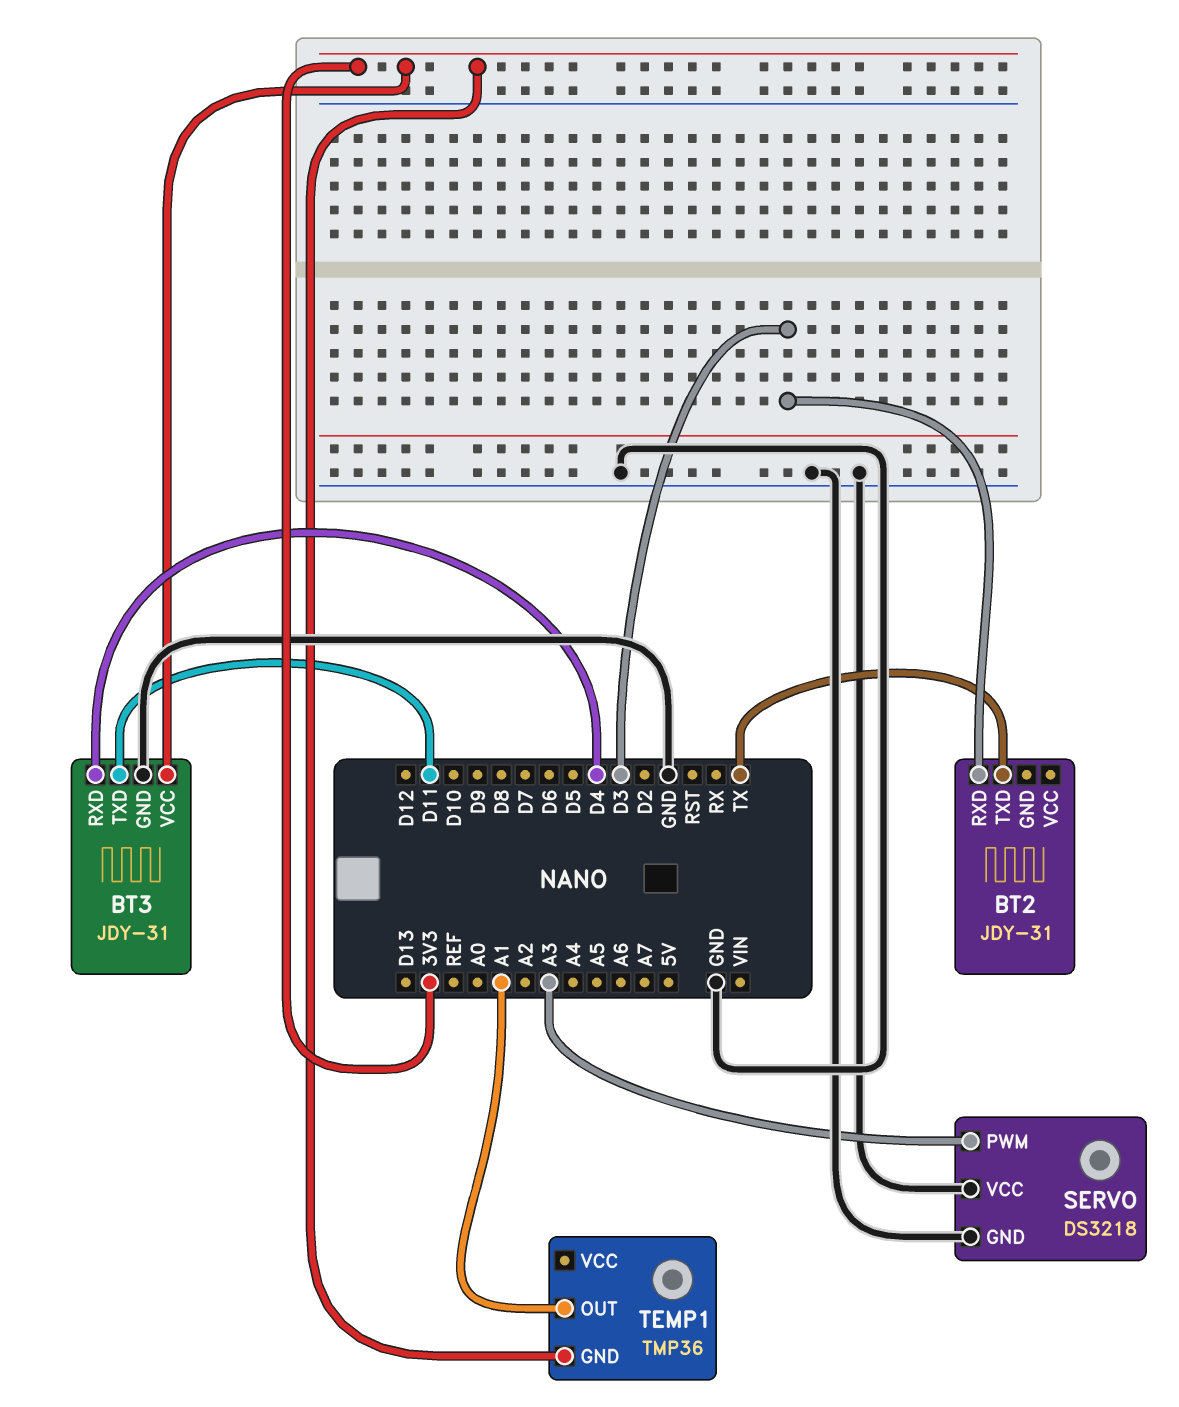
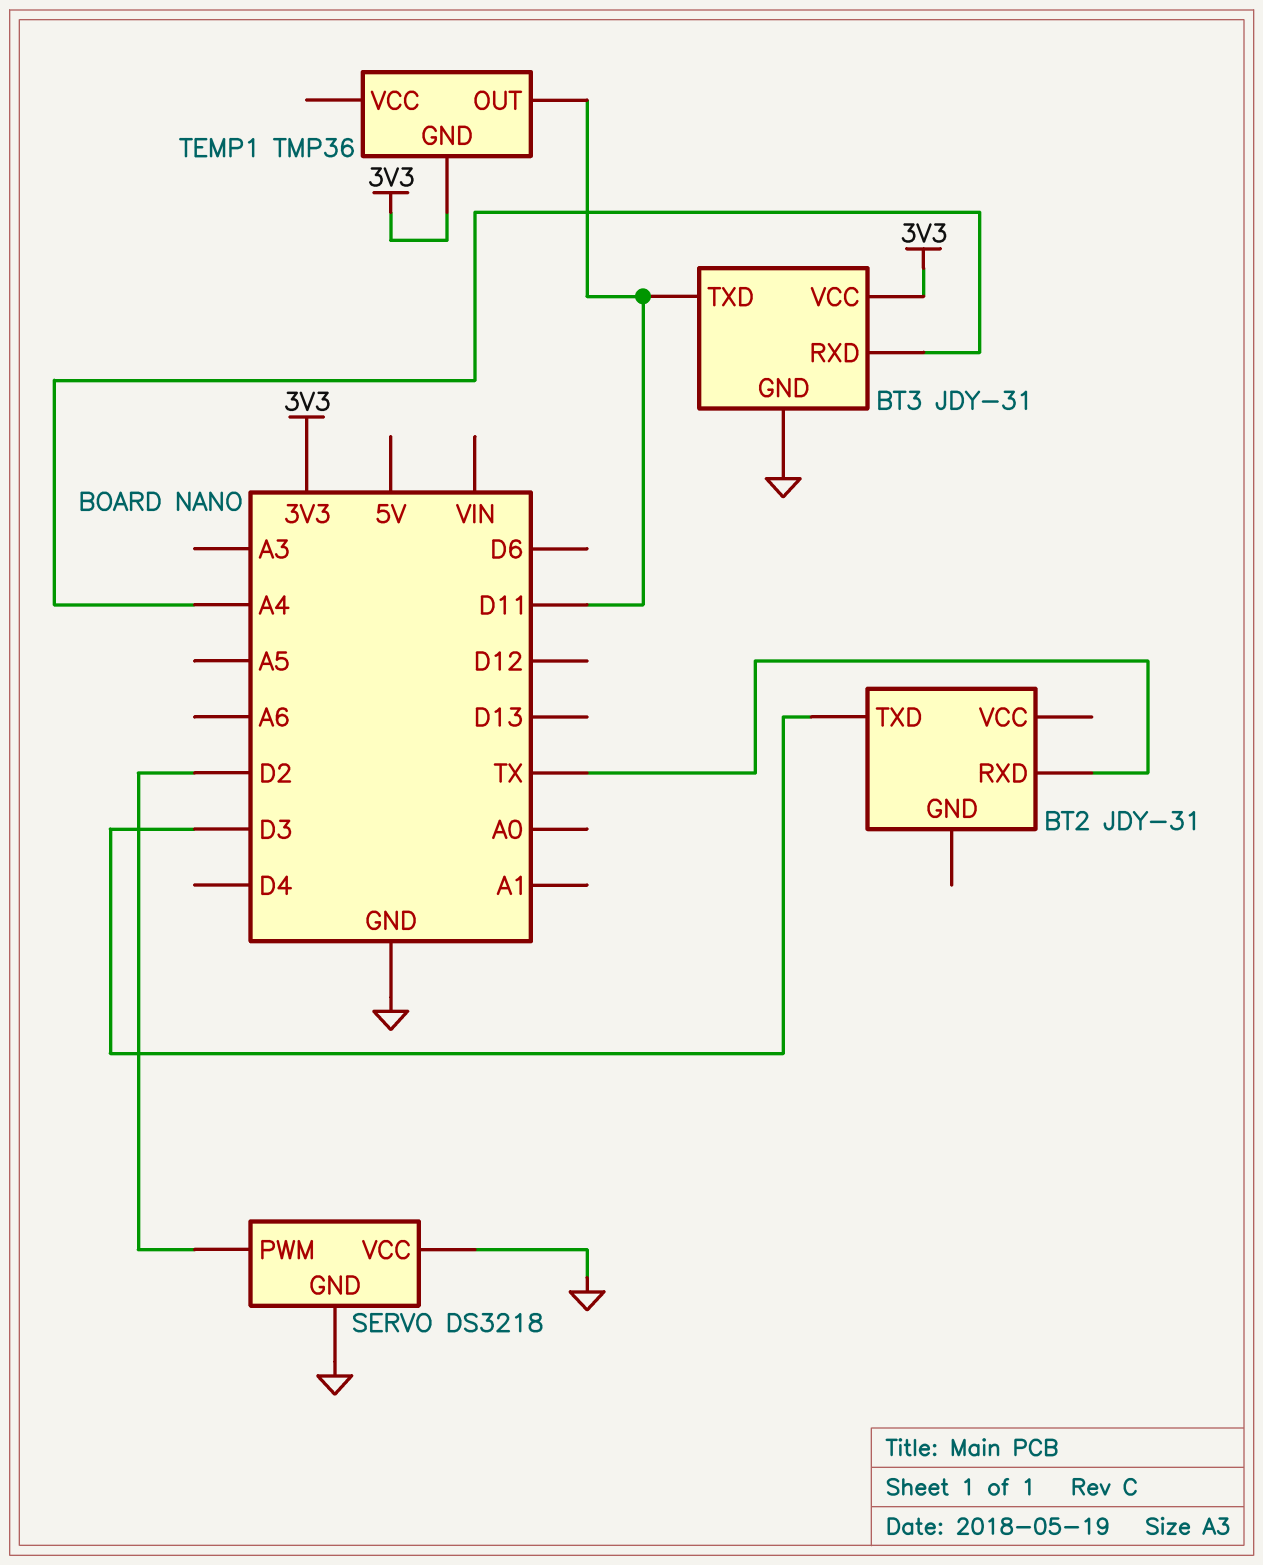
BT2 pin RXD: D3 -> TX
BT2 pin TXD: TX -> D3
BT3 pin RXD: D4 -> A4
SERVO pin PWM: A3 -> D2
TEMP1 pin OUT: A1 -> D11

